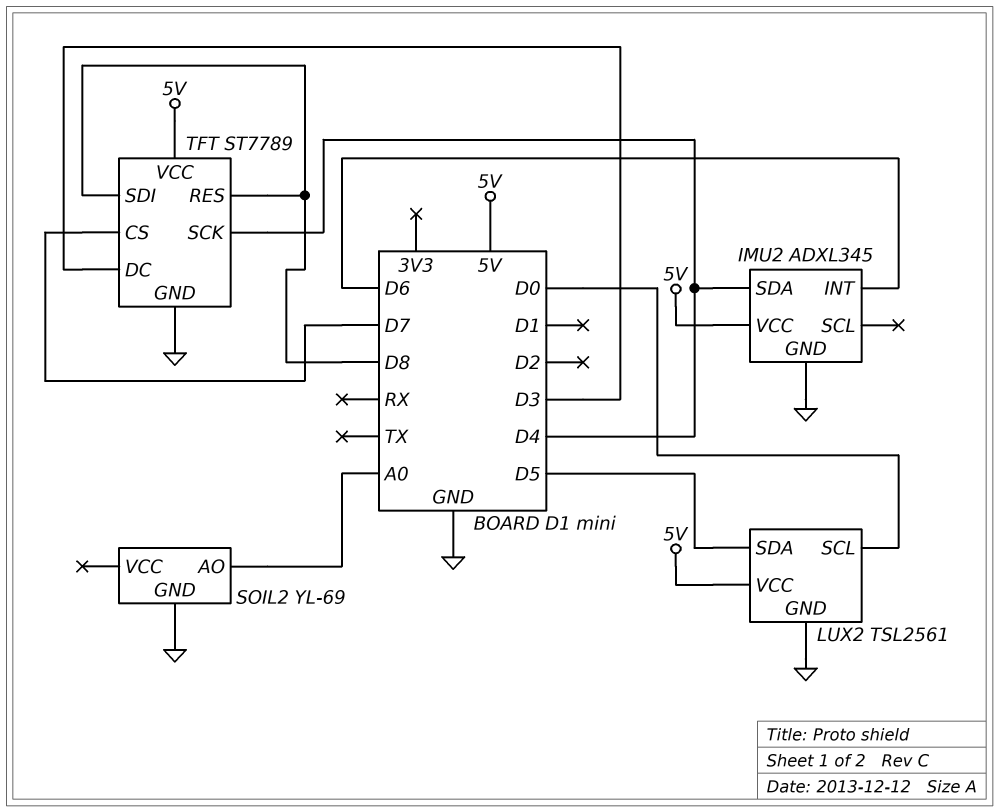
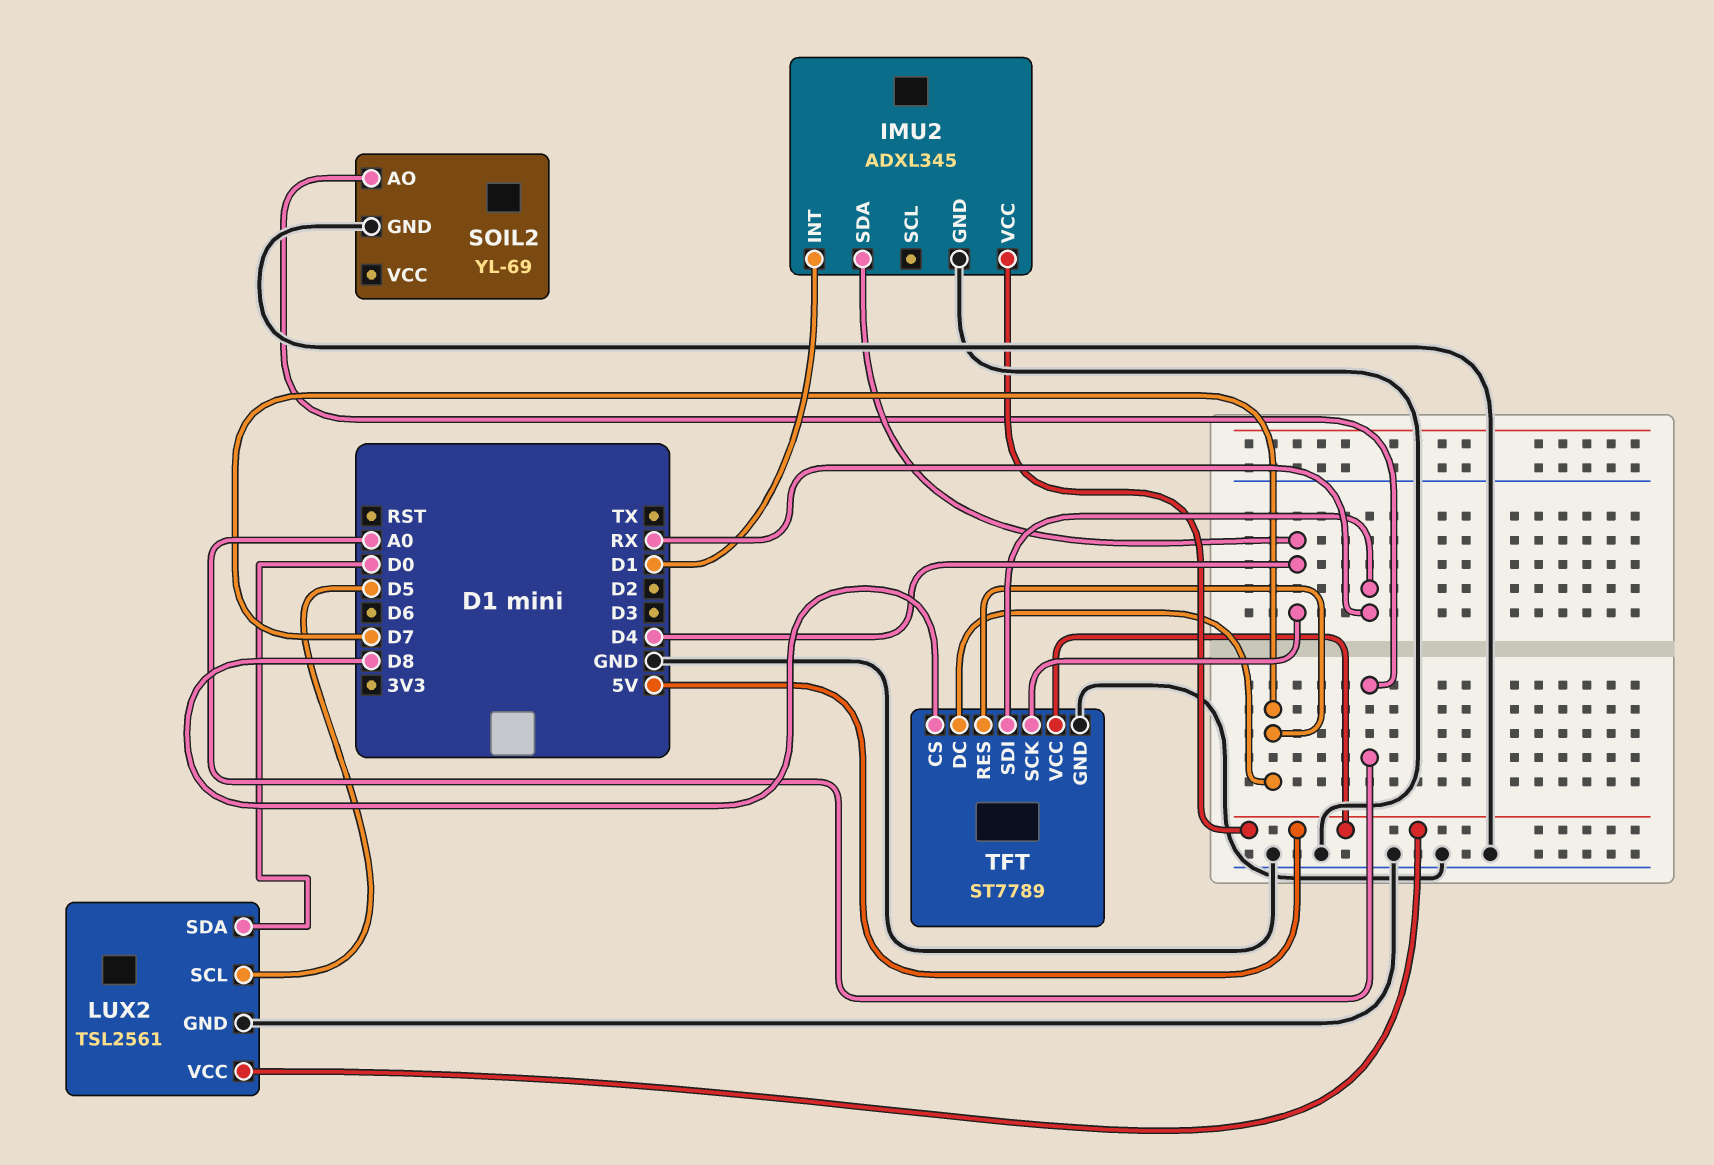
IMU2 pin INT: D6 -> D1
LUX2 pin SCL: D0 -> D5
LUX2 pin SDA: D5 -> D0
TFT pin CS: D7 -> D8
TFT pin DC: D3 -> D7
TFT pin RES: D8 -> D7
TFT pin SDI: D8 -> RX

